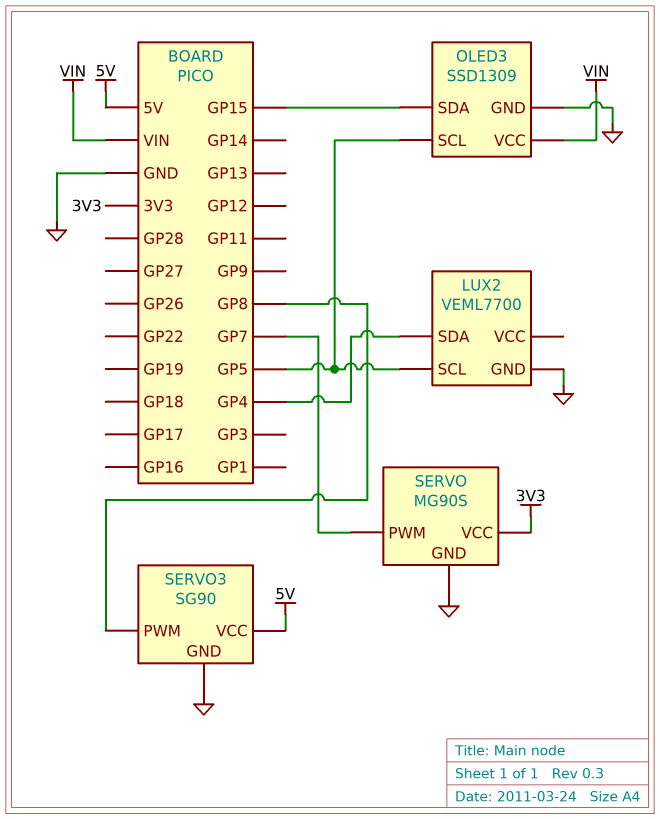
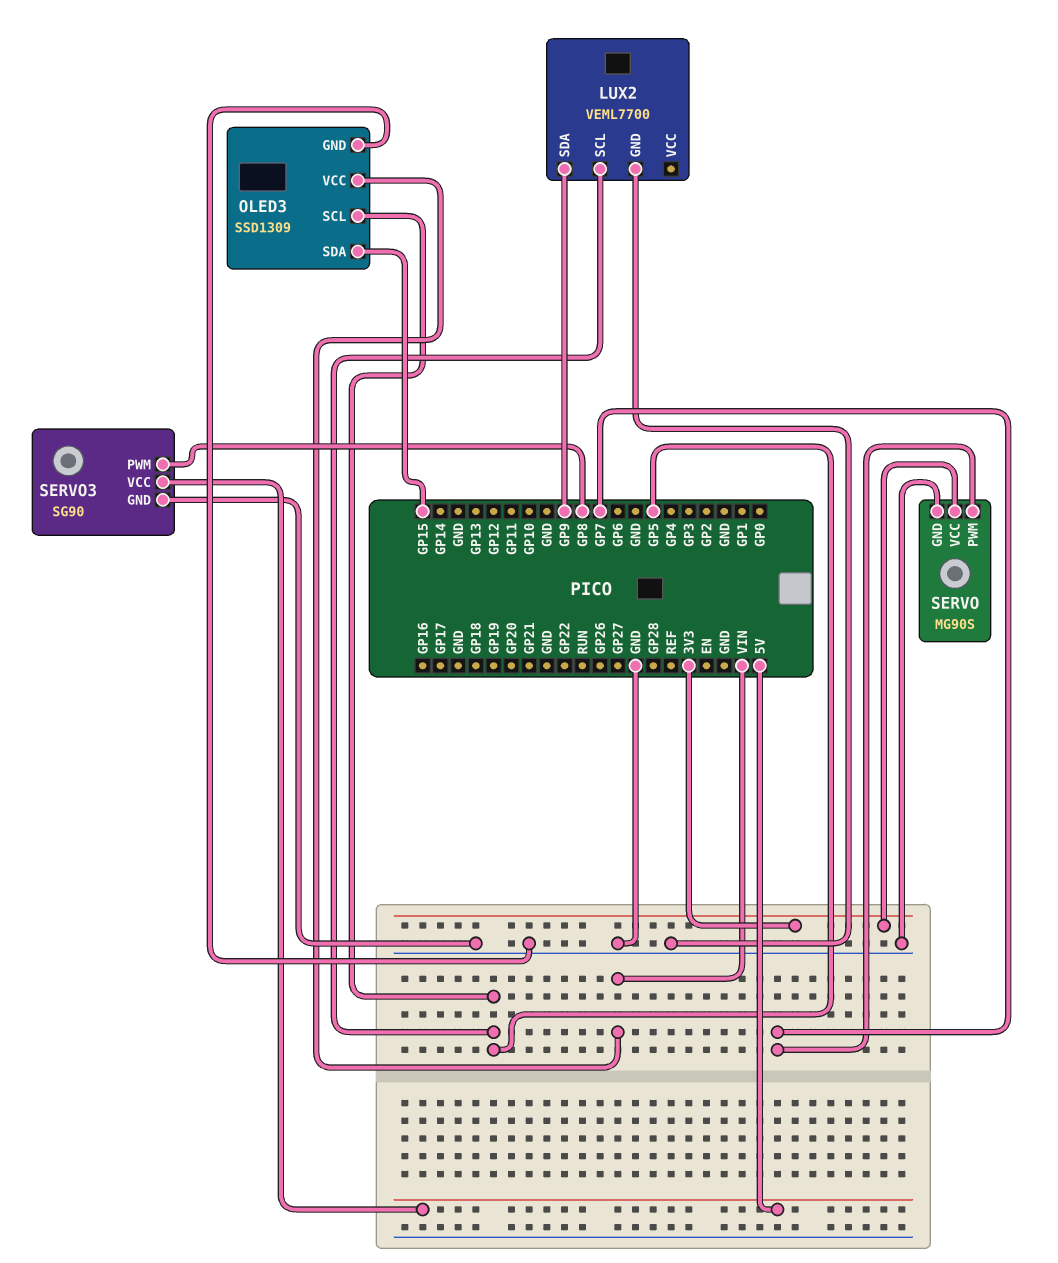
LUX2 pin SDA: GP4 -> GP9

